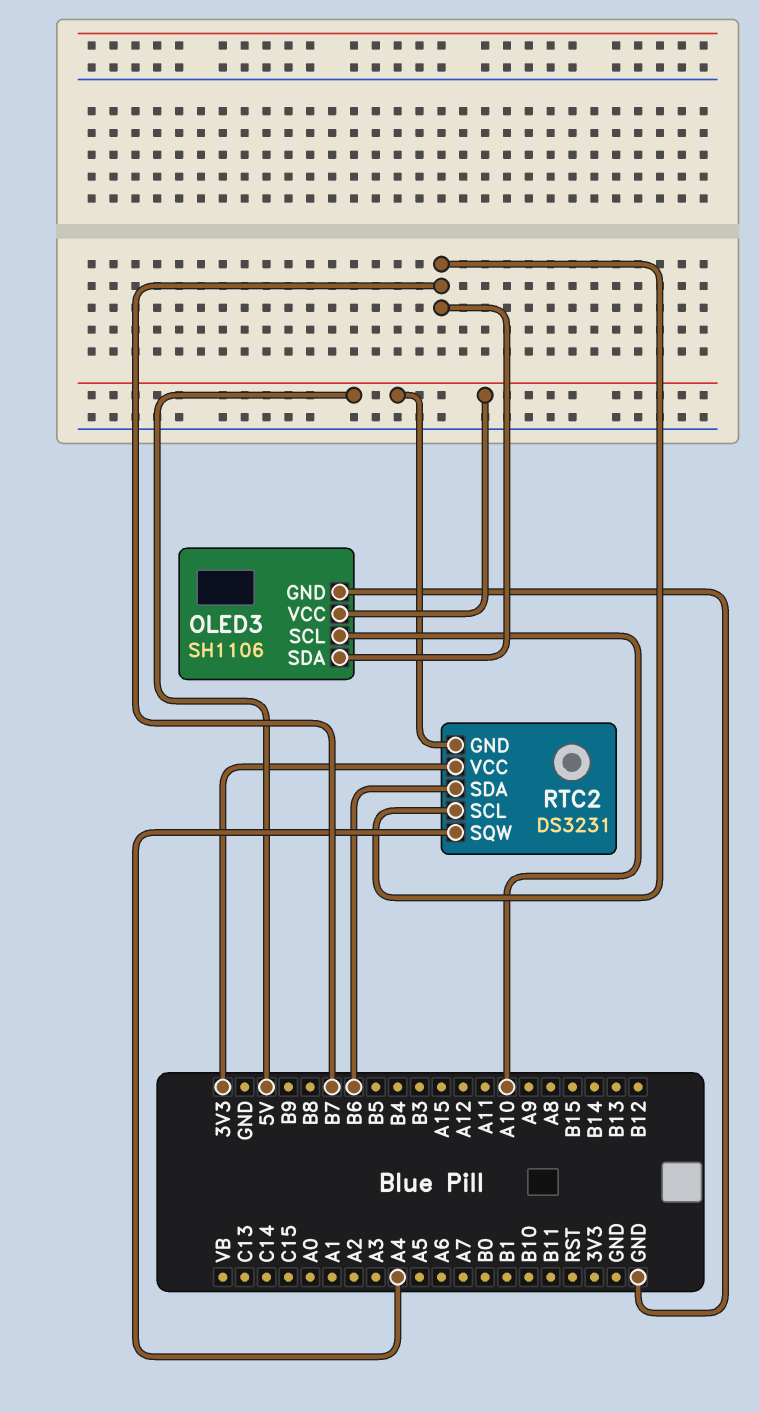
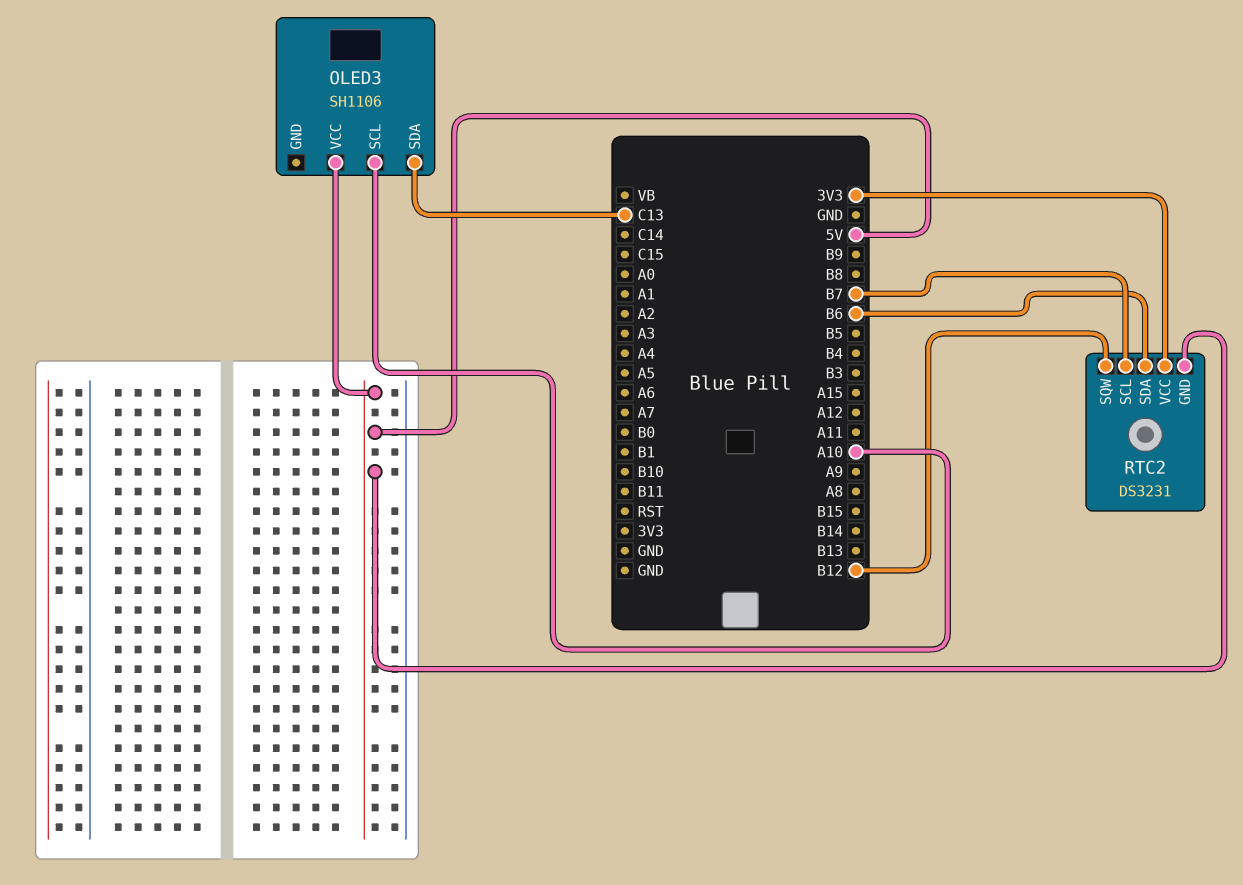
OLED3 pin GND: GND -> none
OLED3 pin SDA: B7 -> C13
RTC2 pin SQW: A4 -> B12

